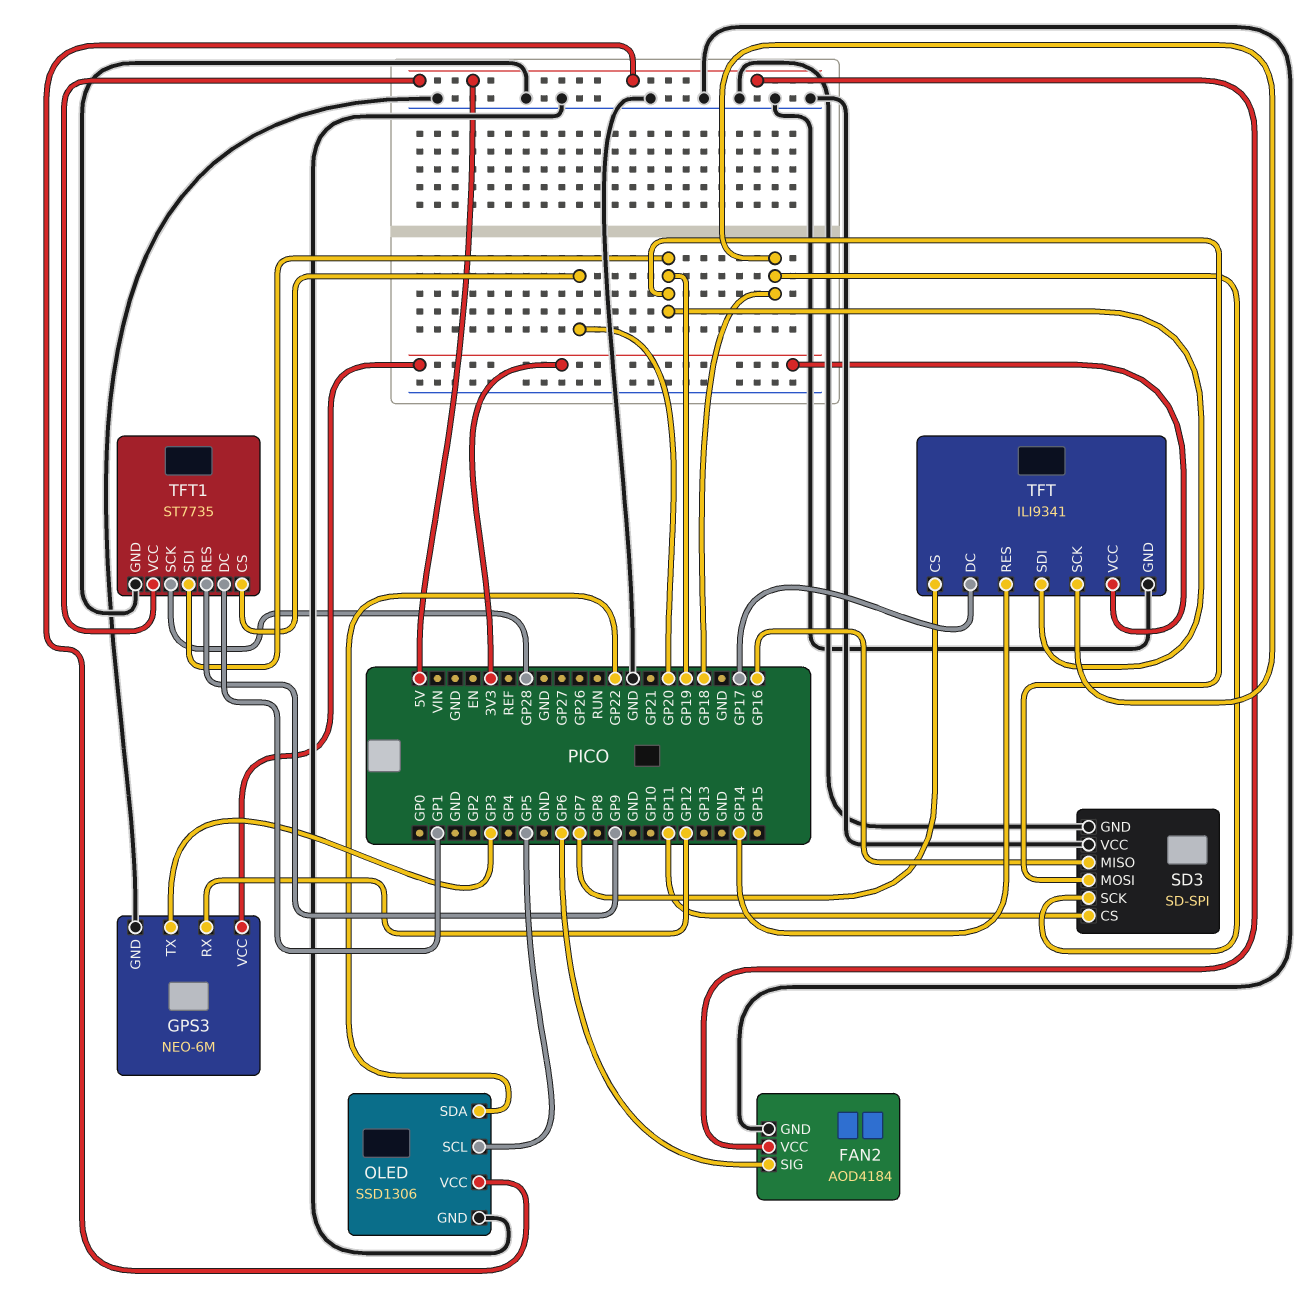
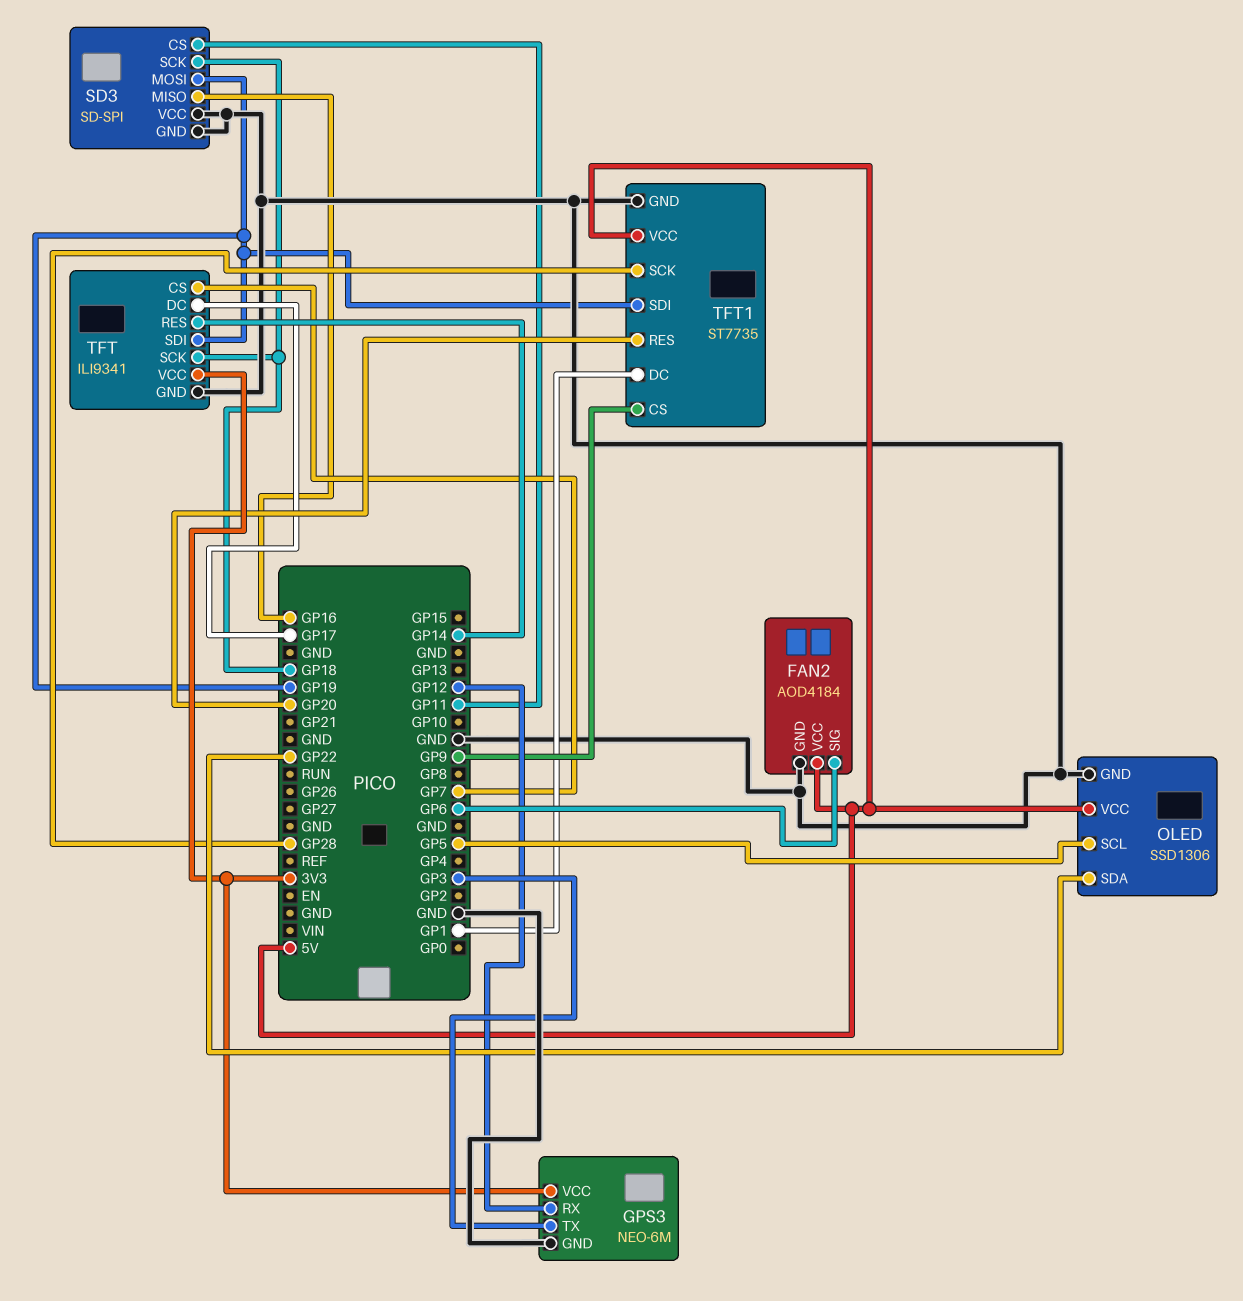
TFT1 pin CS: GP20 -> GP9
TFT1 pin RES: GP9 -> GP20

